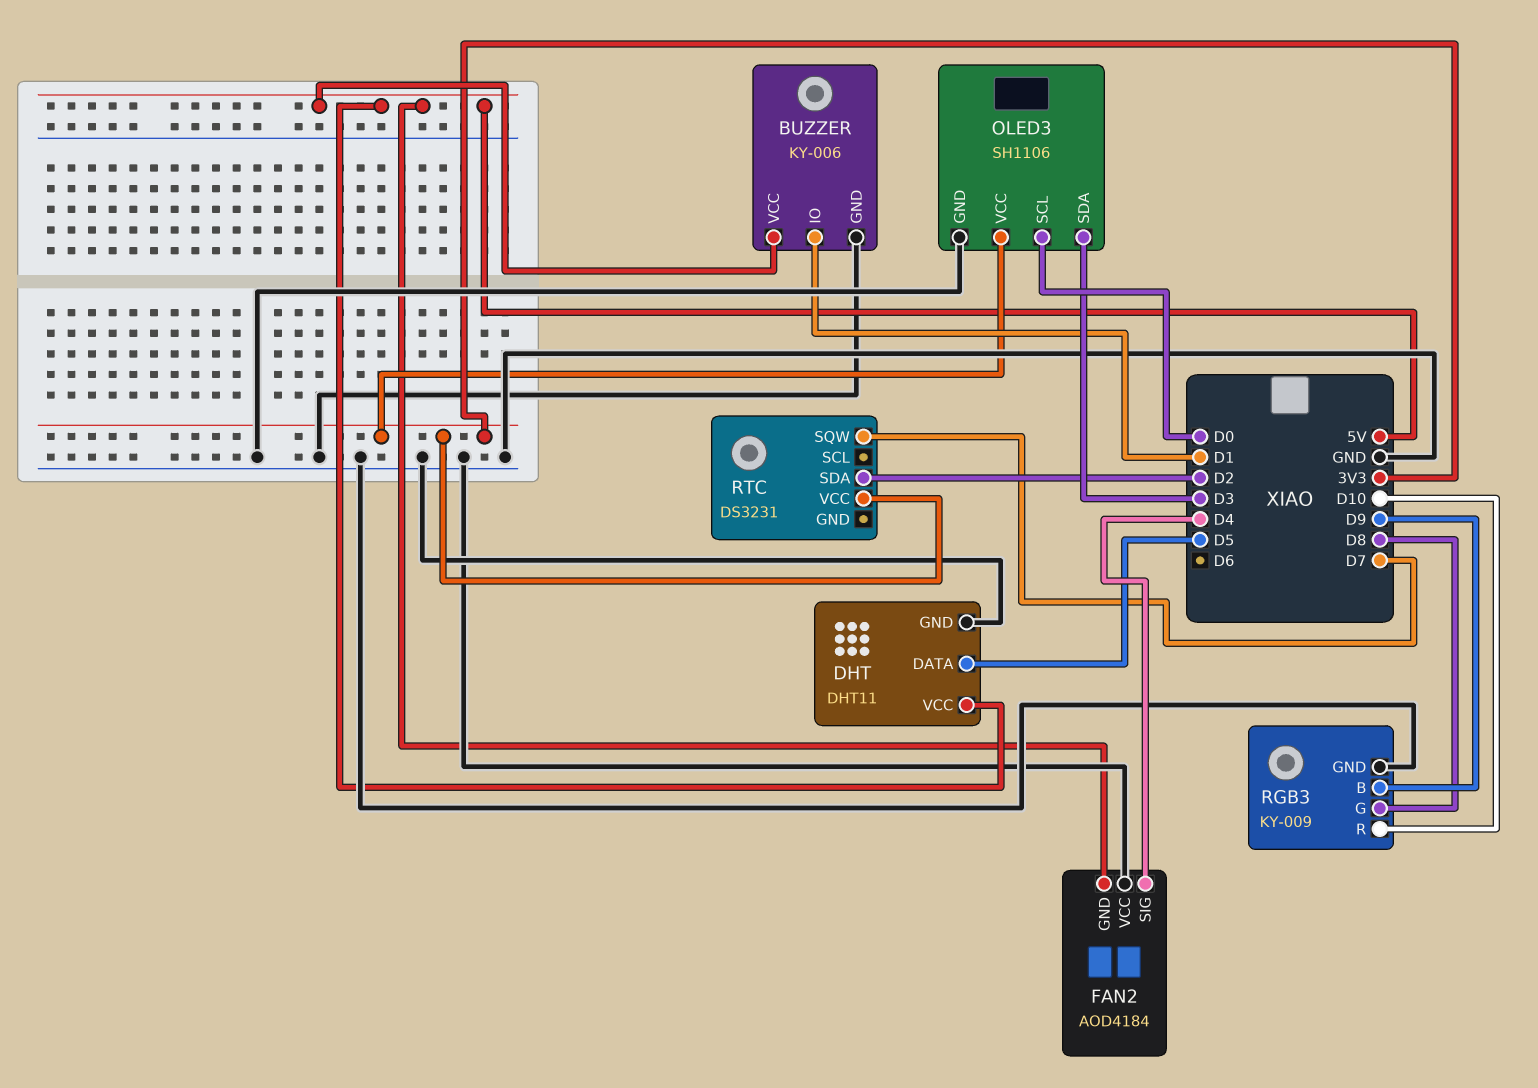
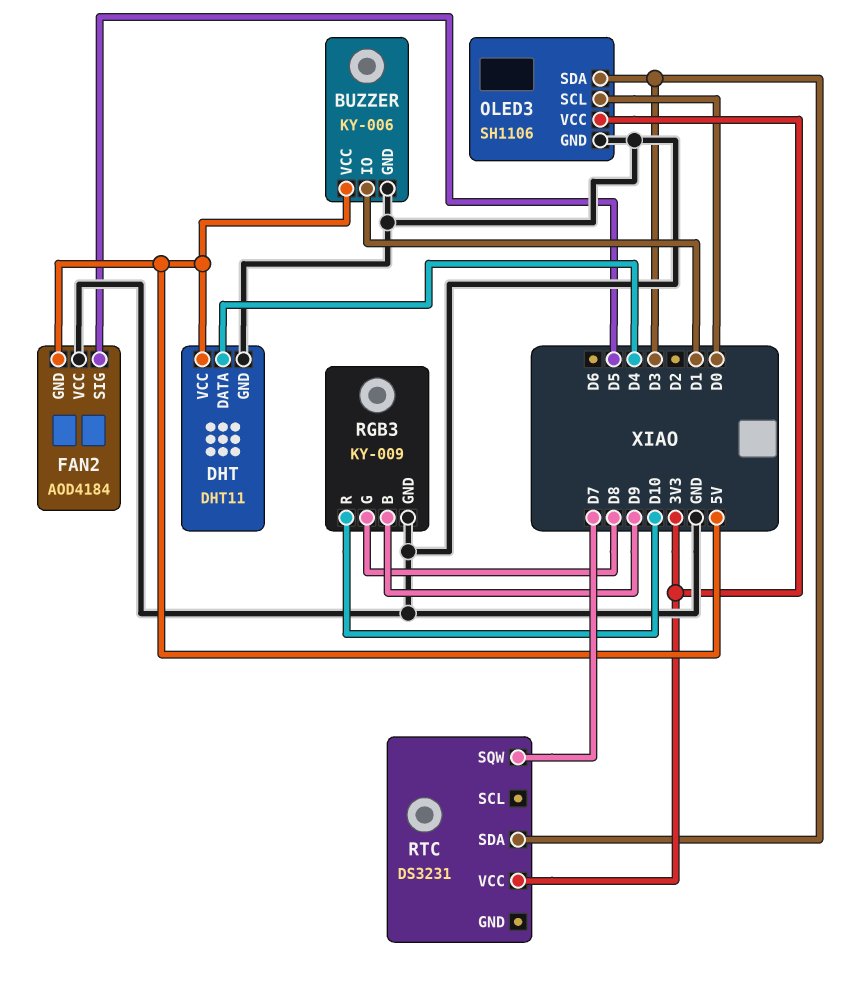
DHT pin DATA: D5 -> D4
FAN2 pin SIG: D4 -> D5
RTC pin SDA: D2 -> D3

